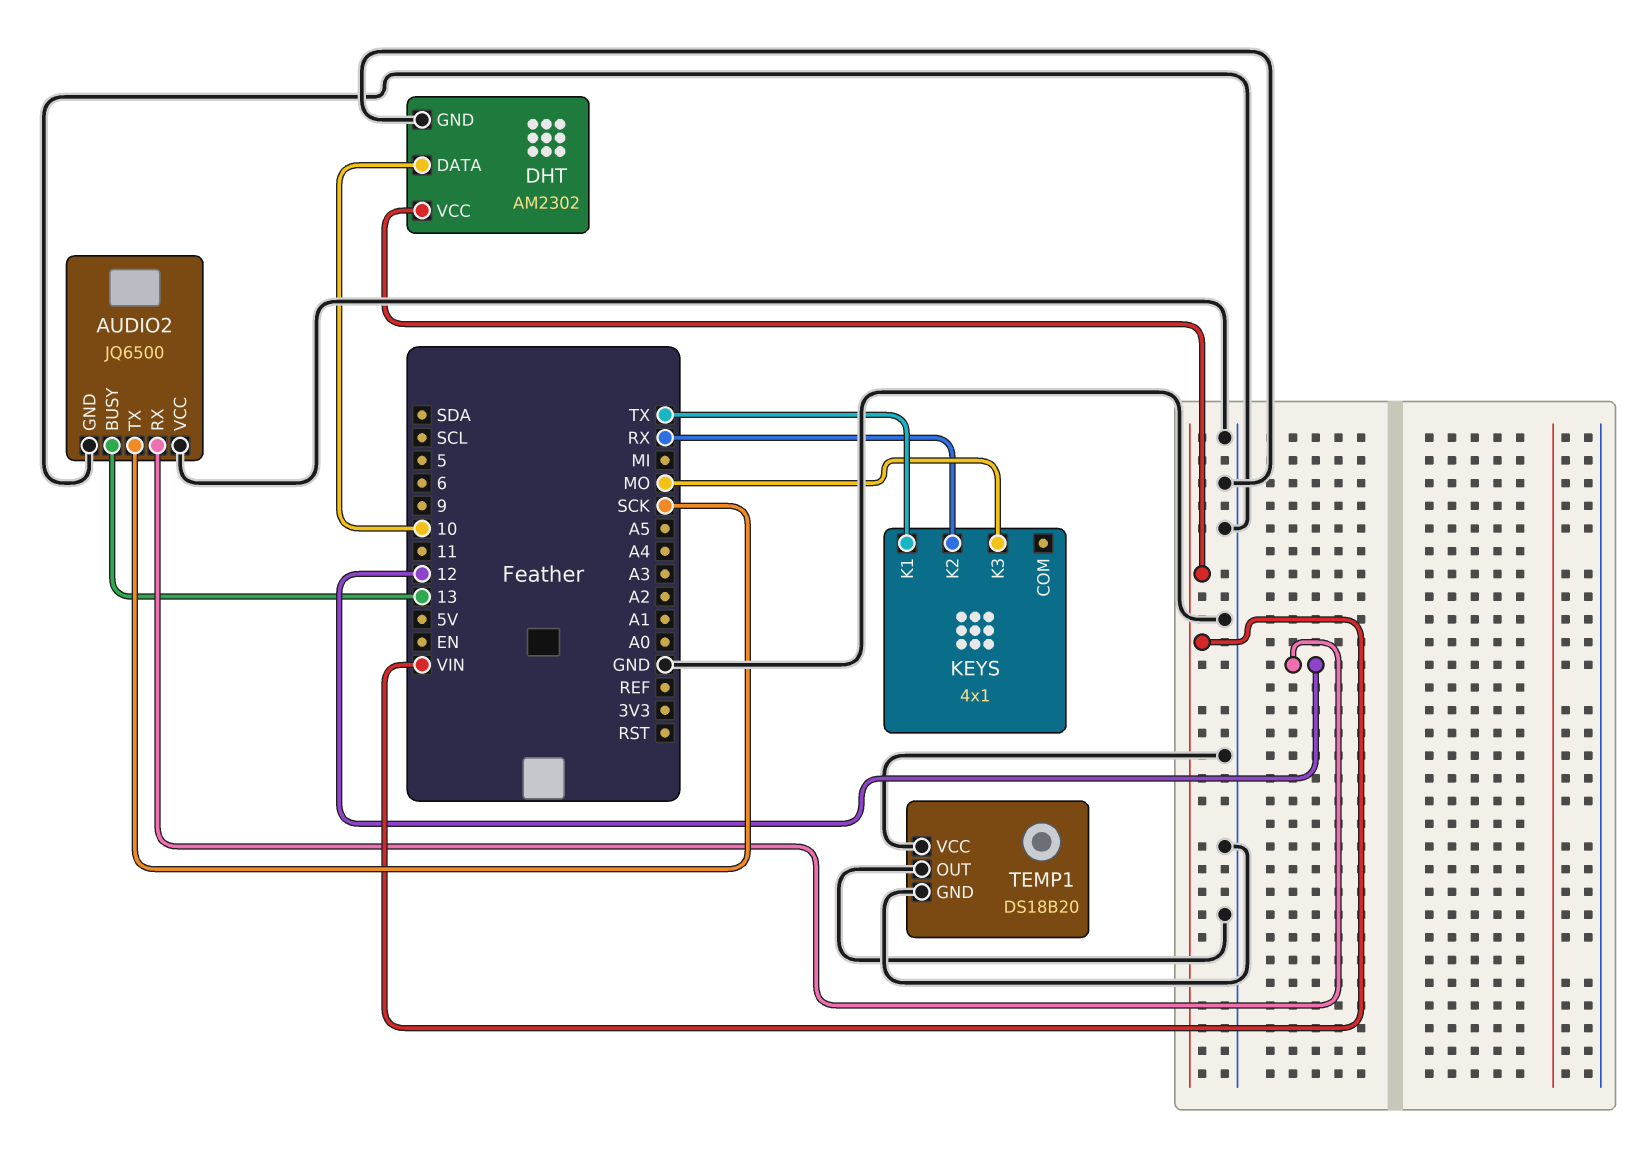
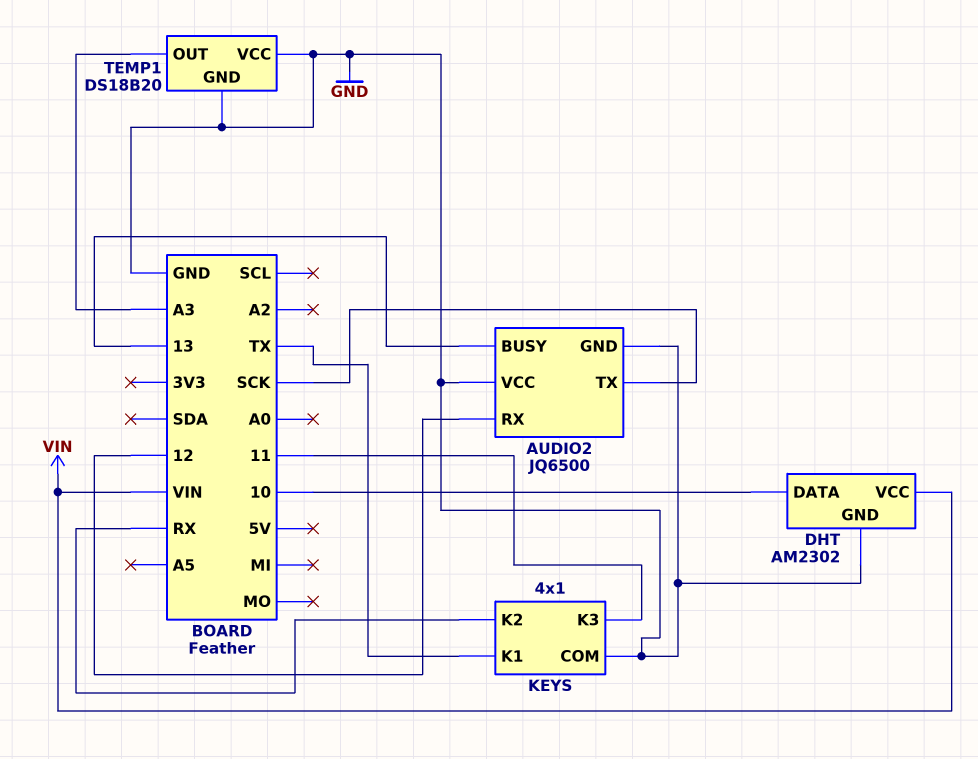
KEYS pin COM: none -> GND
KEYS pin K3: MO -> 11
TEMP1 pin OUT: GND -> A3

